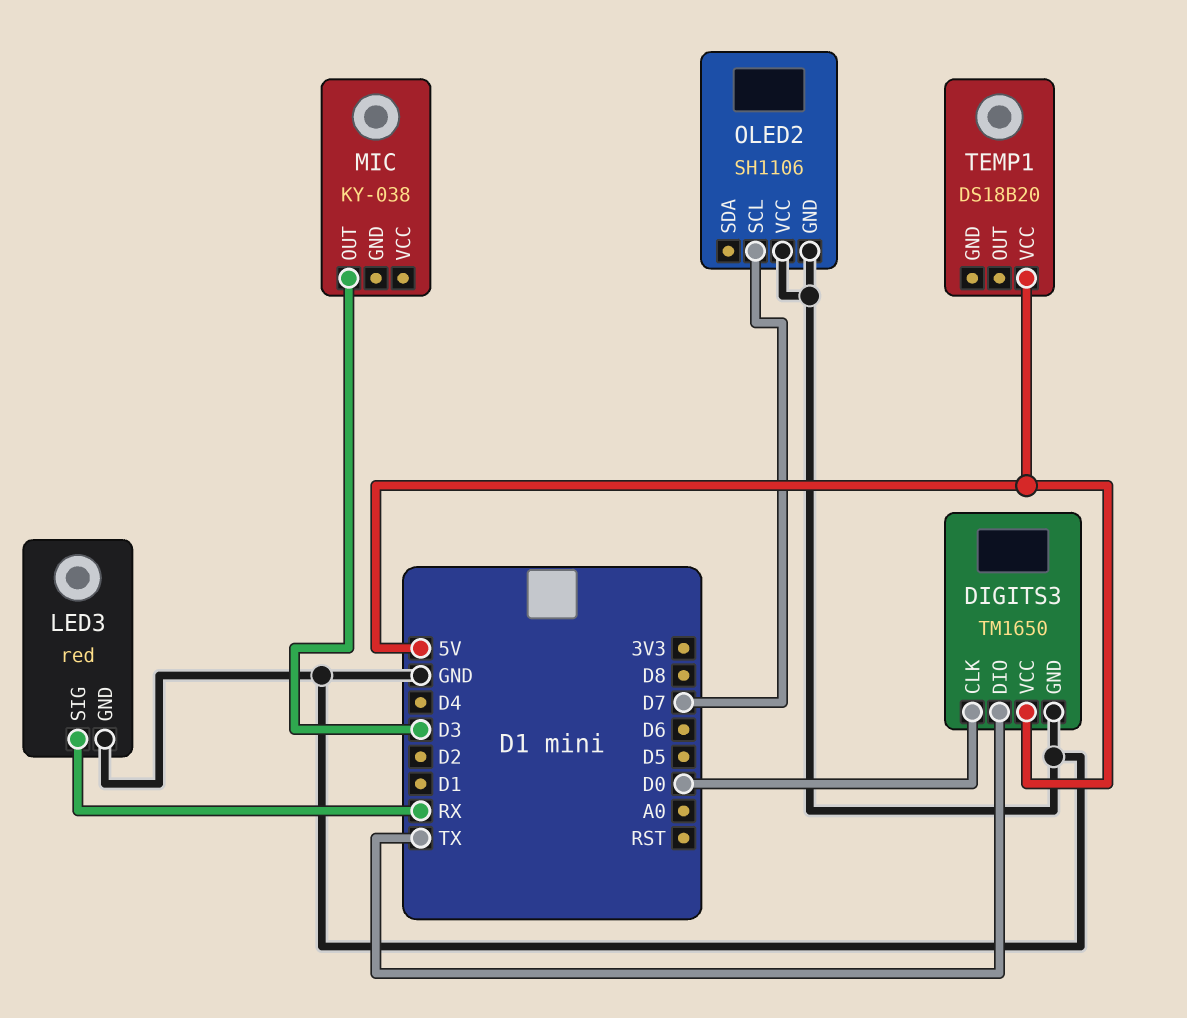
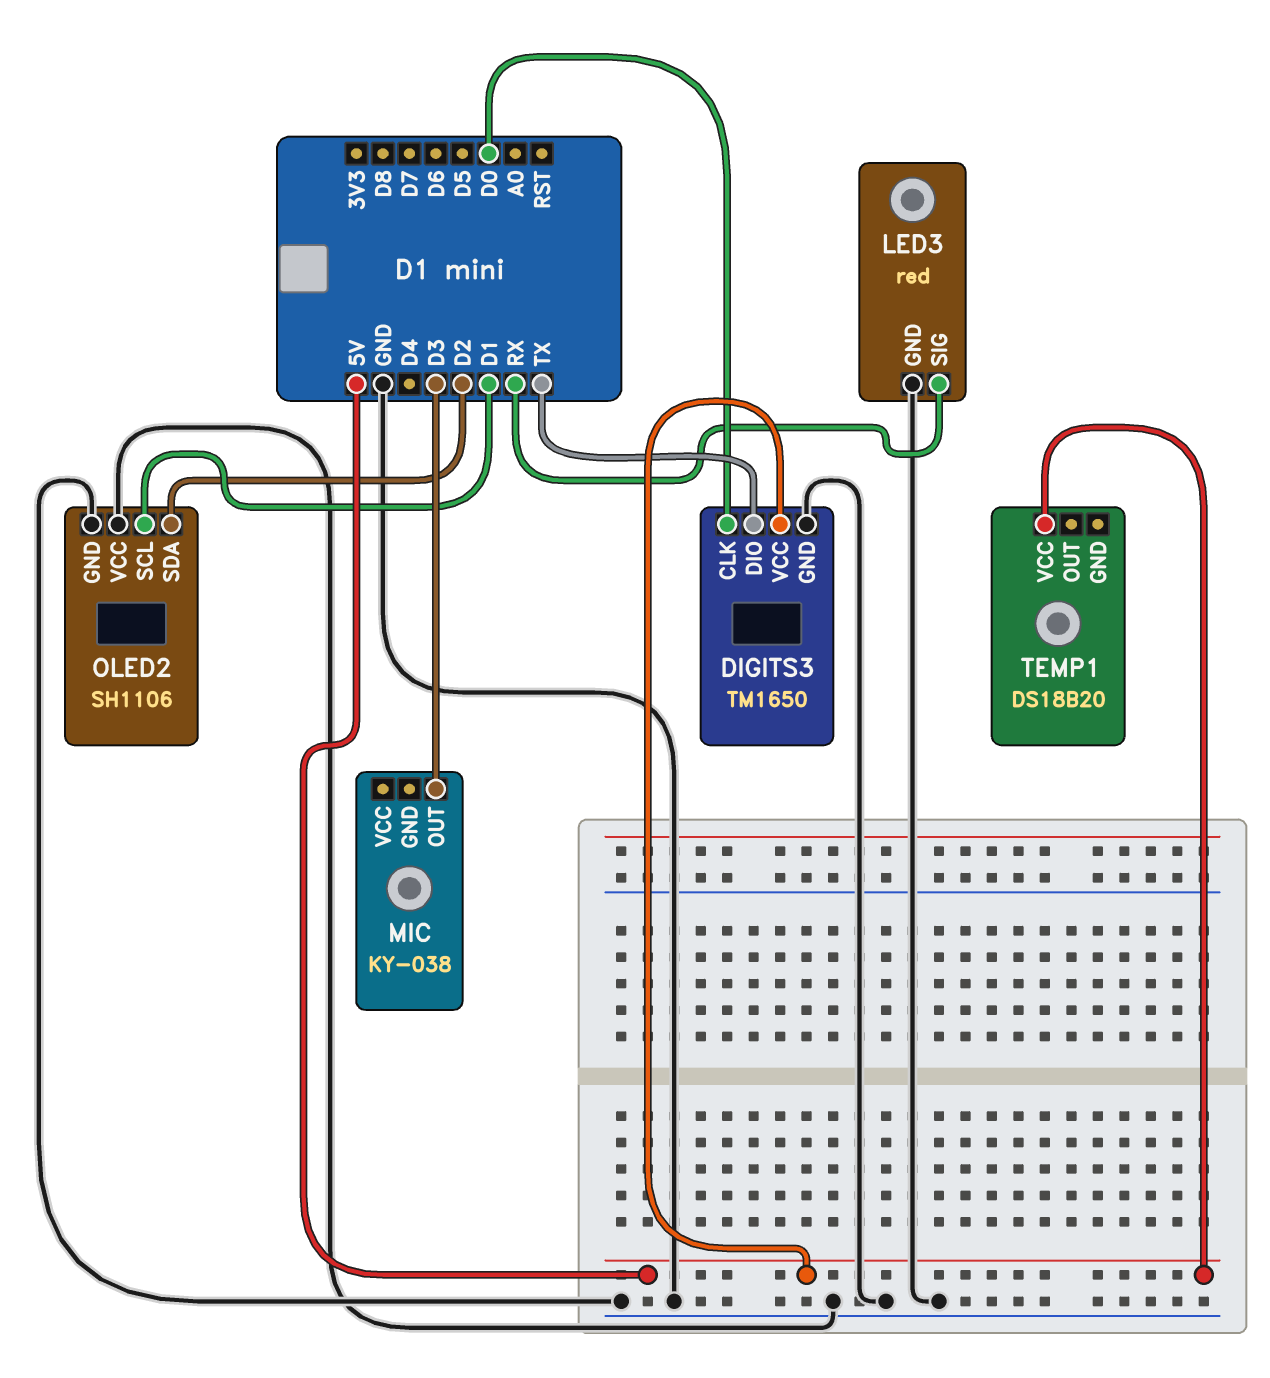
OLED2 pin SCL: D7 -> D1
OLED2 pin SDA: none -> D2

